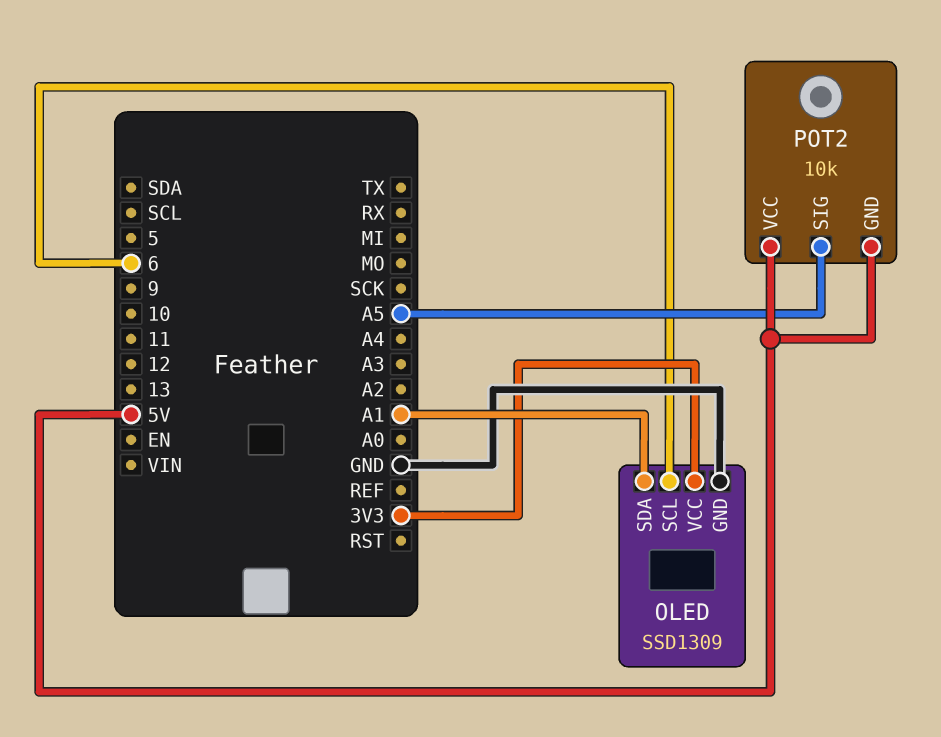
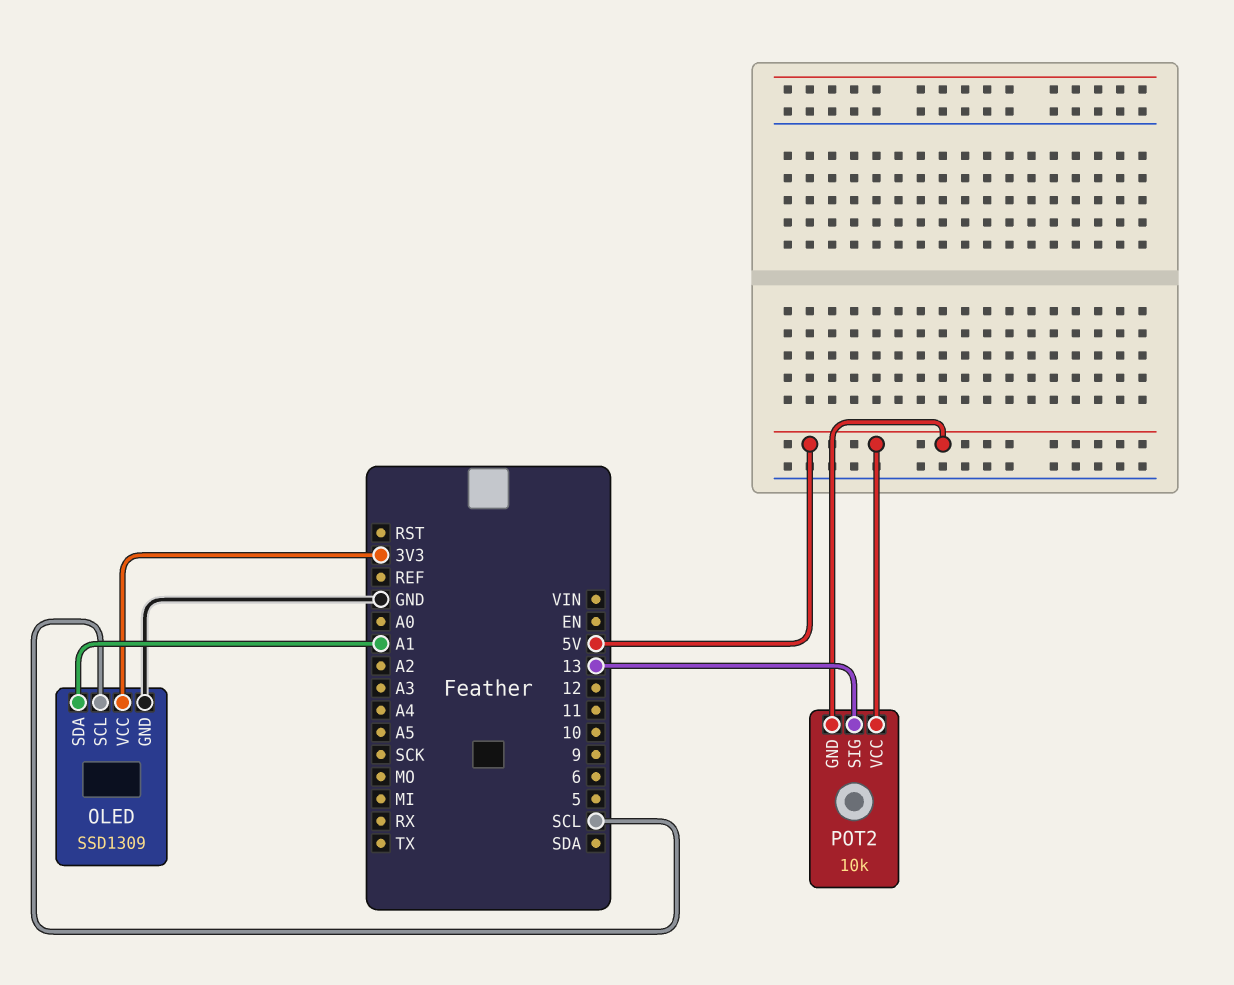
OLED pin SCL: 6 -> SCL
POT2 pin SIG: A5 -> 13

